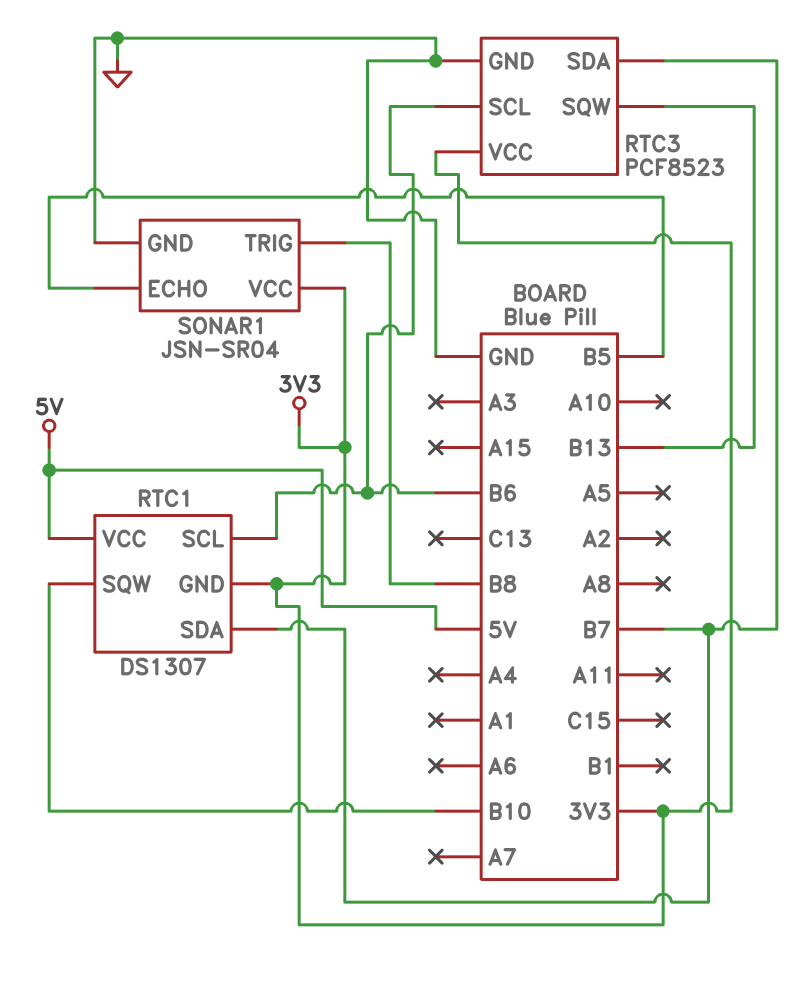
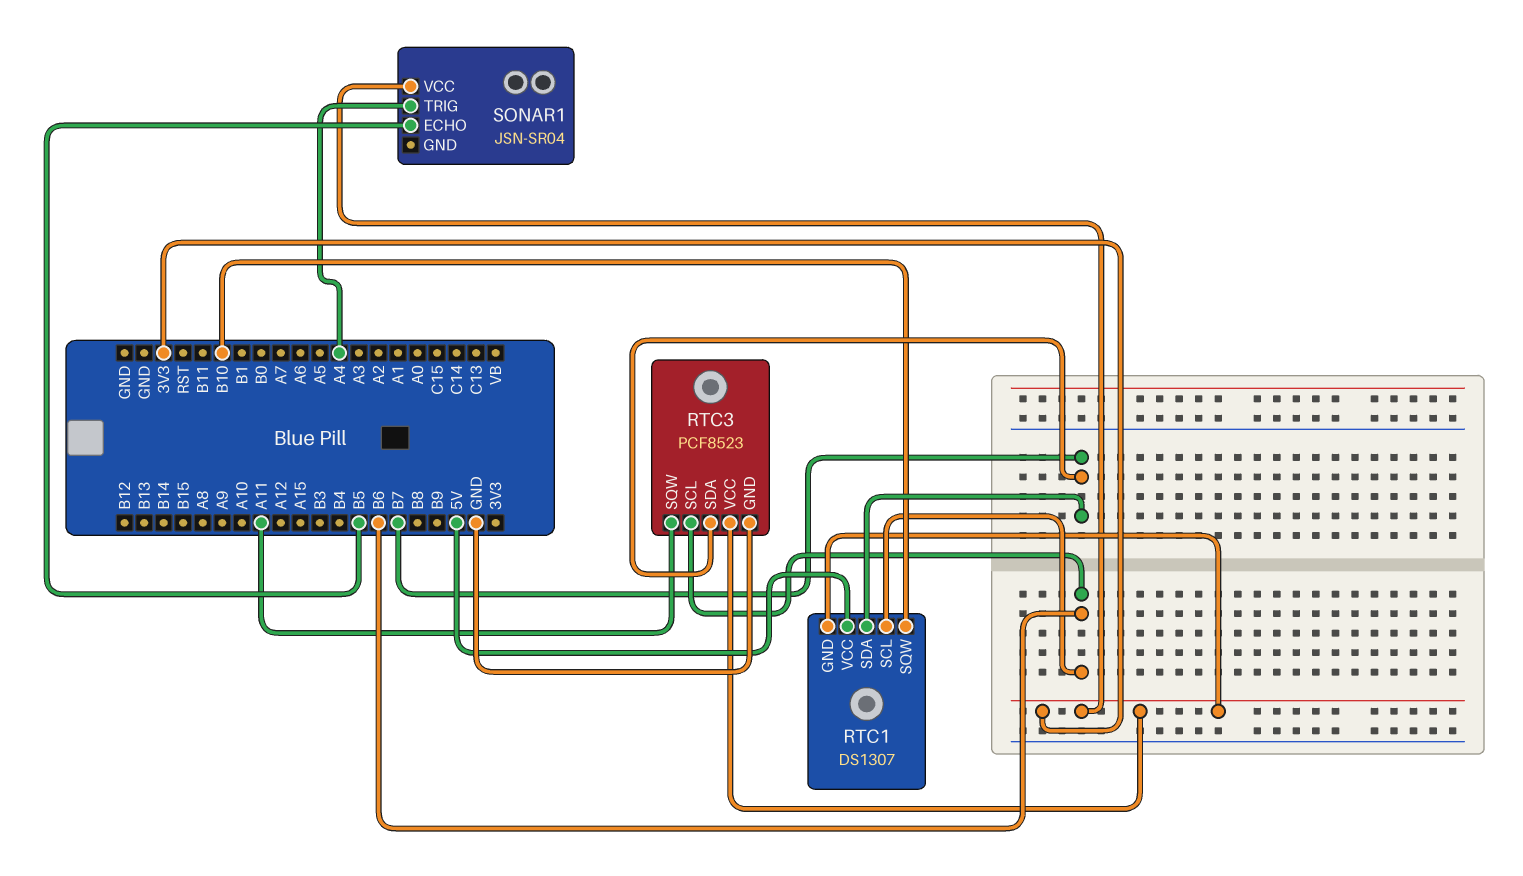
RTC3 pin SQW: B13 -> A11
SONAR1 pin GND: GND -> none
SONAR1 pin TRIG: B8 -> A4

